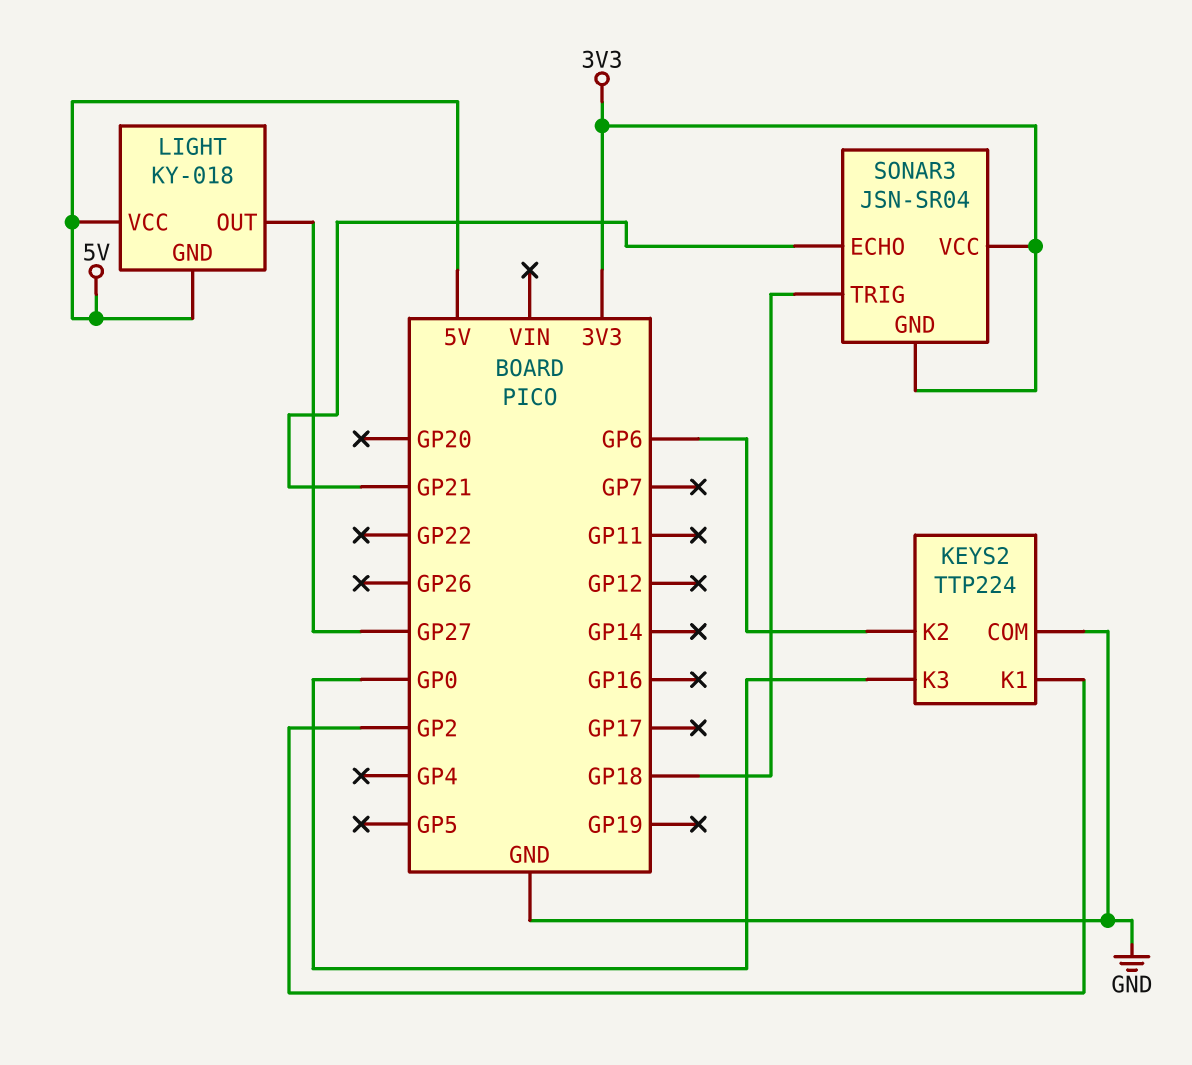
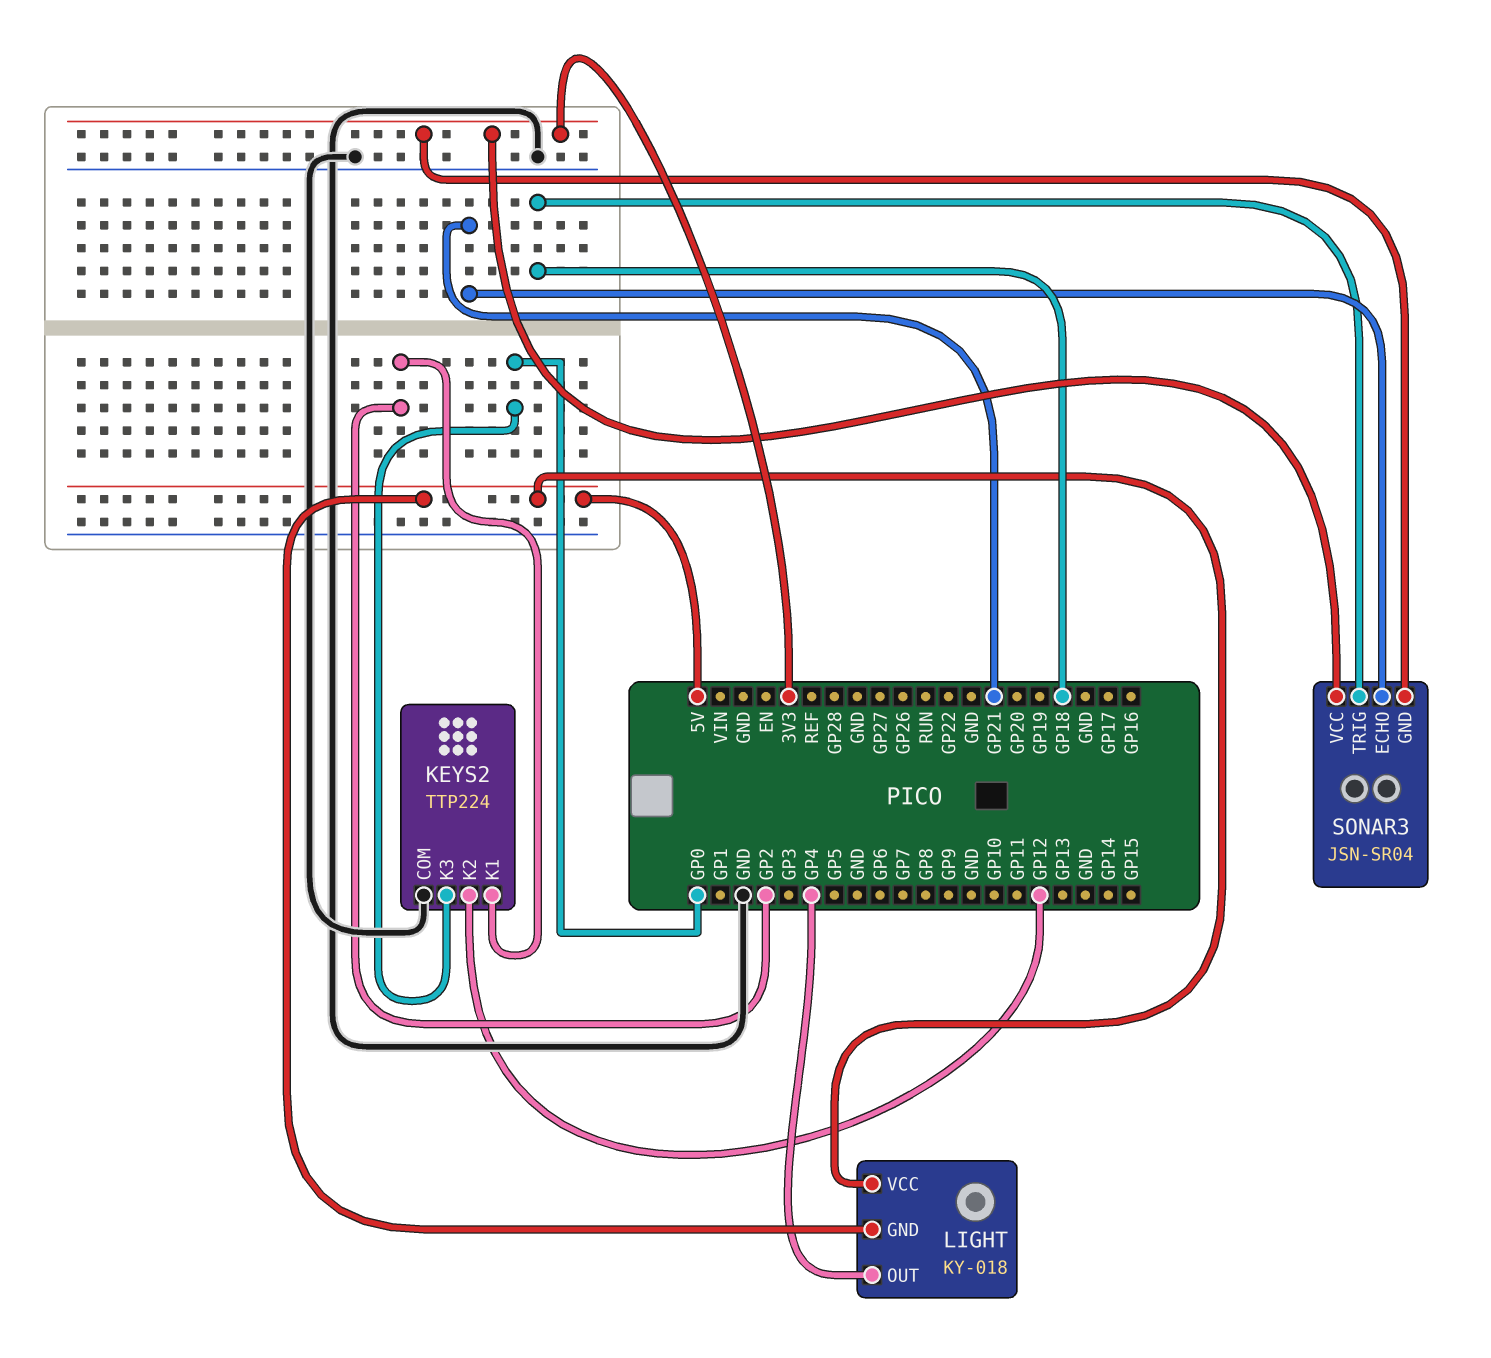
KEYS2 pin K2: GP6 -> GP12
LIGHT pin OUT: GP27 -> GP4

